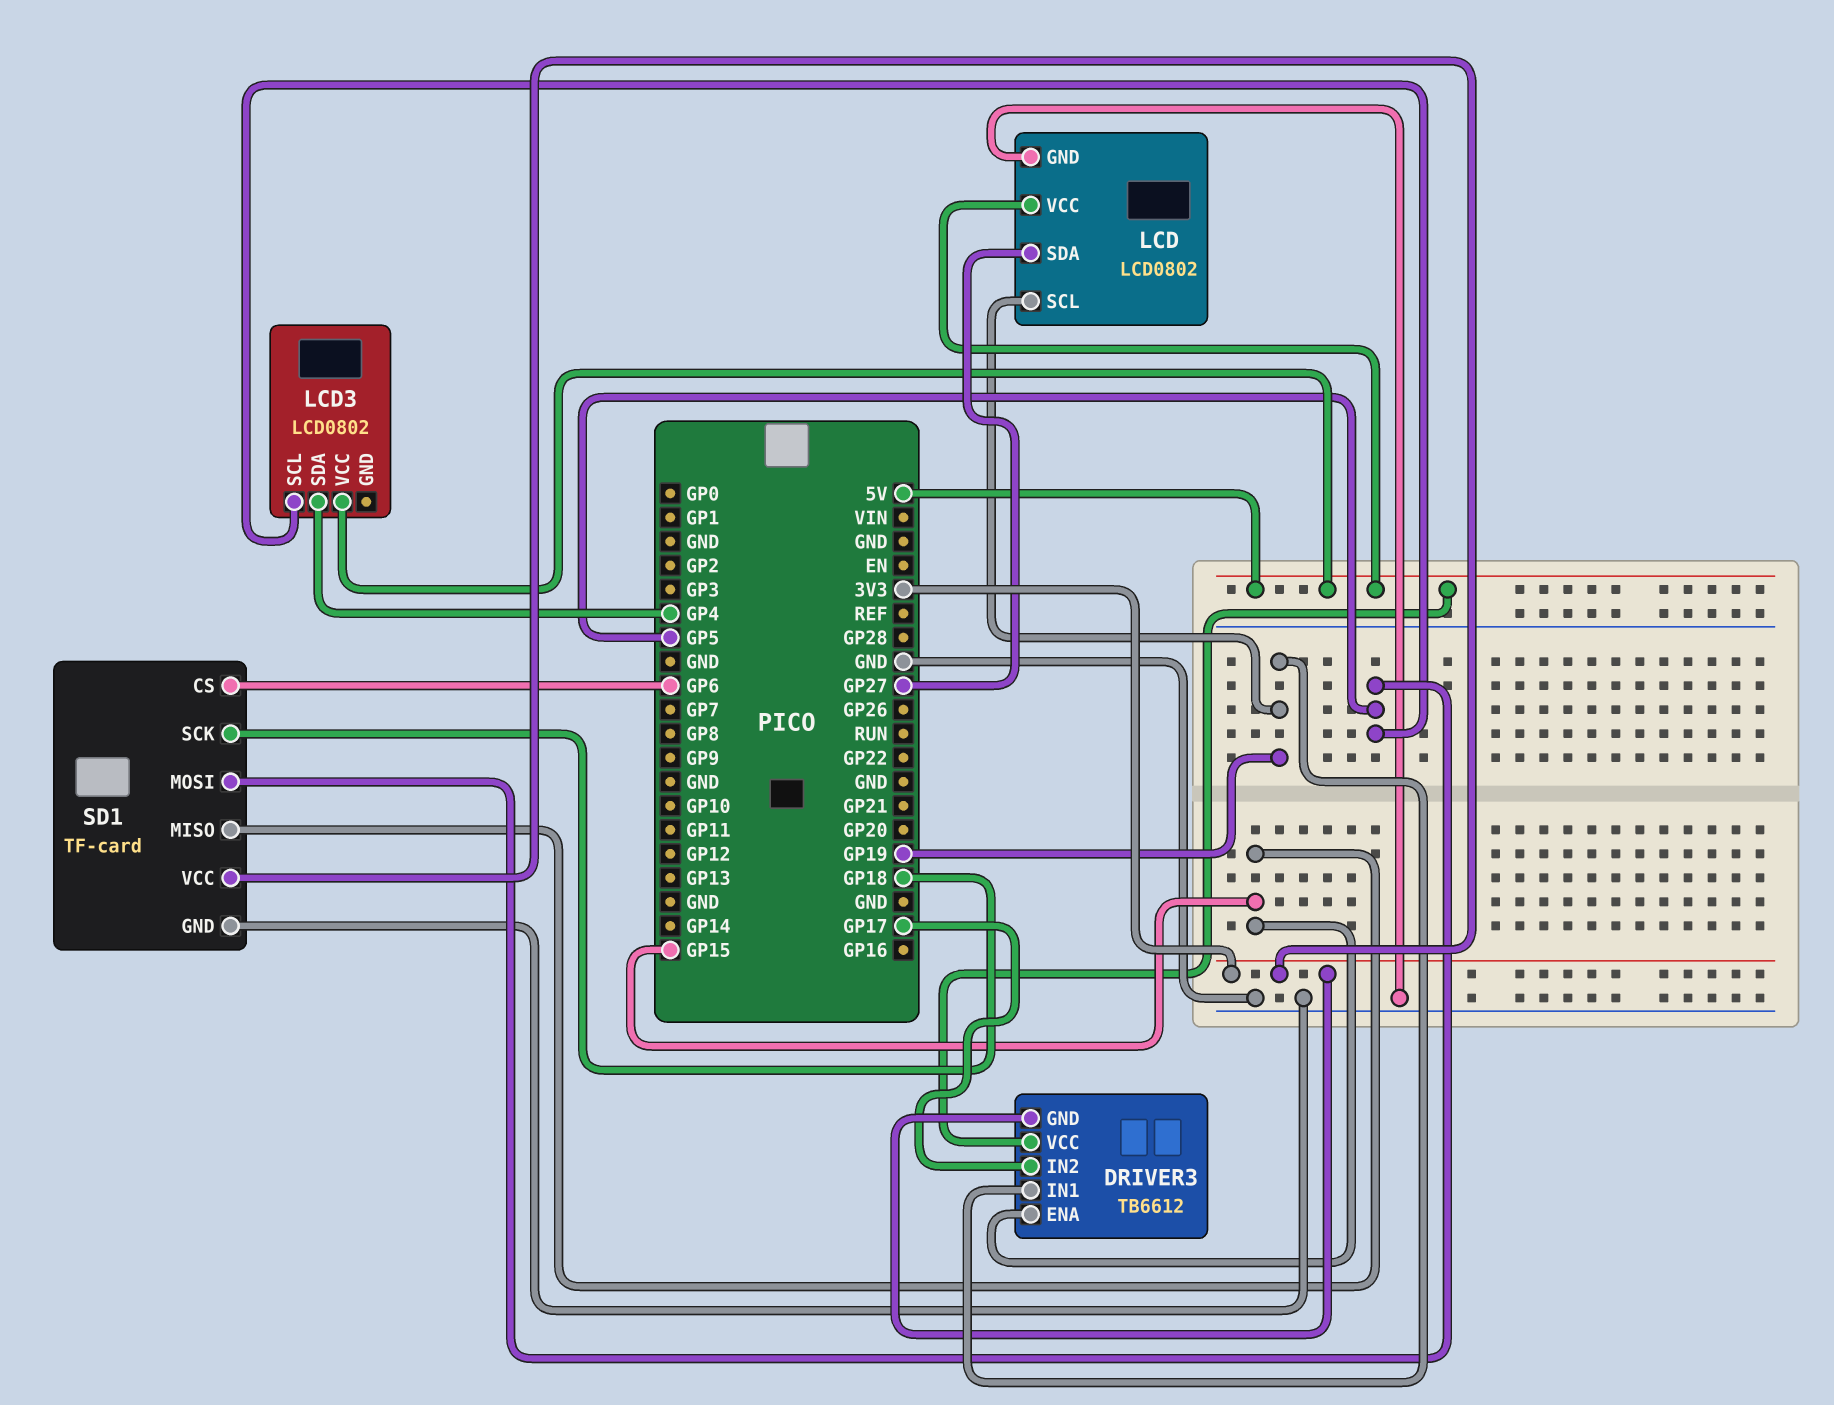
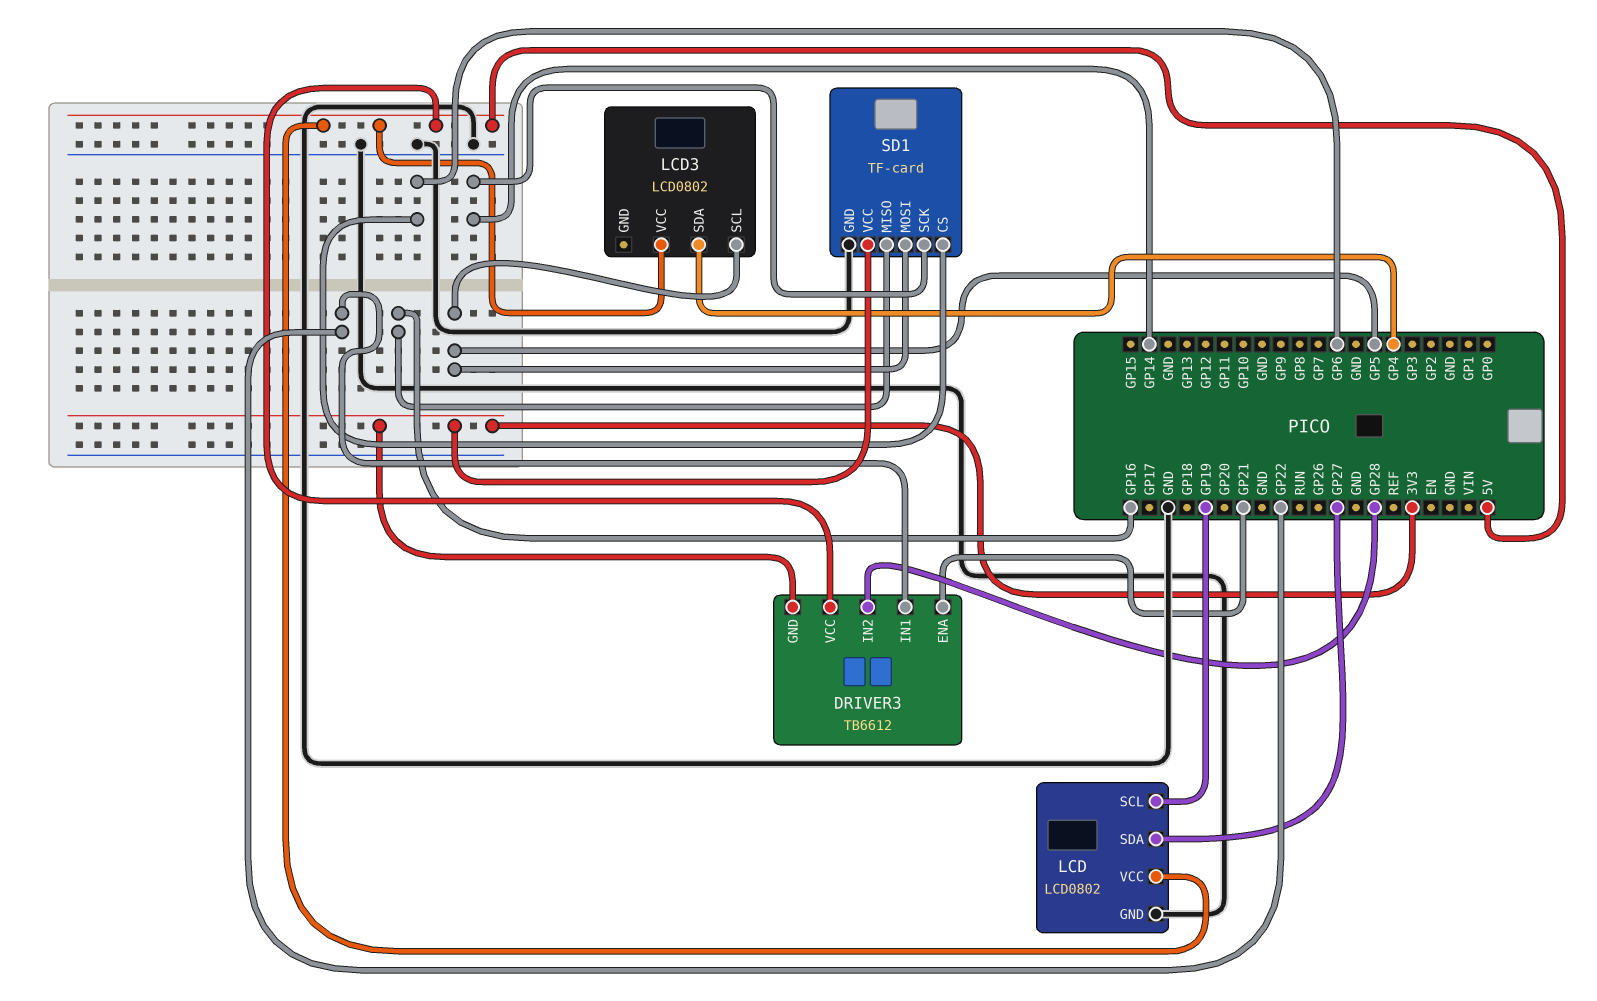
DRIVER3 pin ENA: GP15 -> GP21
DRIVER3 pin IN1: GP19 -> GP22
DRIVER3 pin IN2: GP17 -> GP28
SD1 pin MISO: GP15 -> GP16
SD1 pin SCK: GP18 -> GP14

